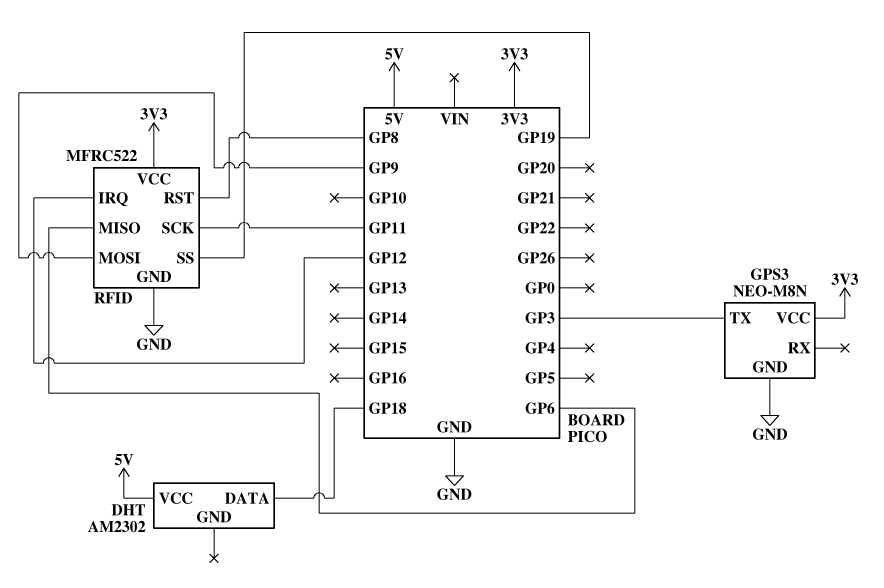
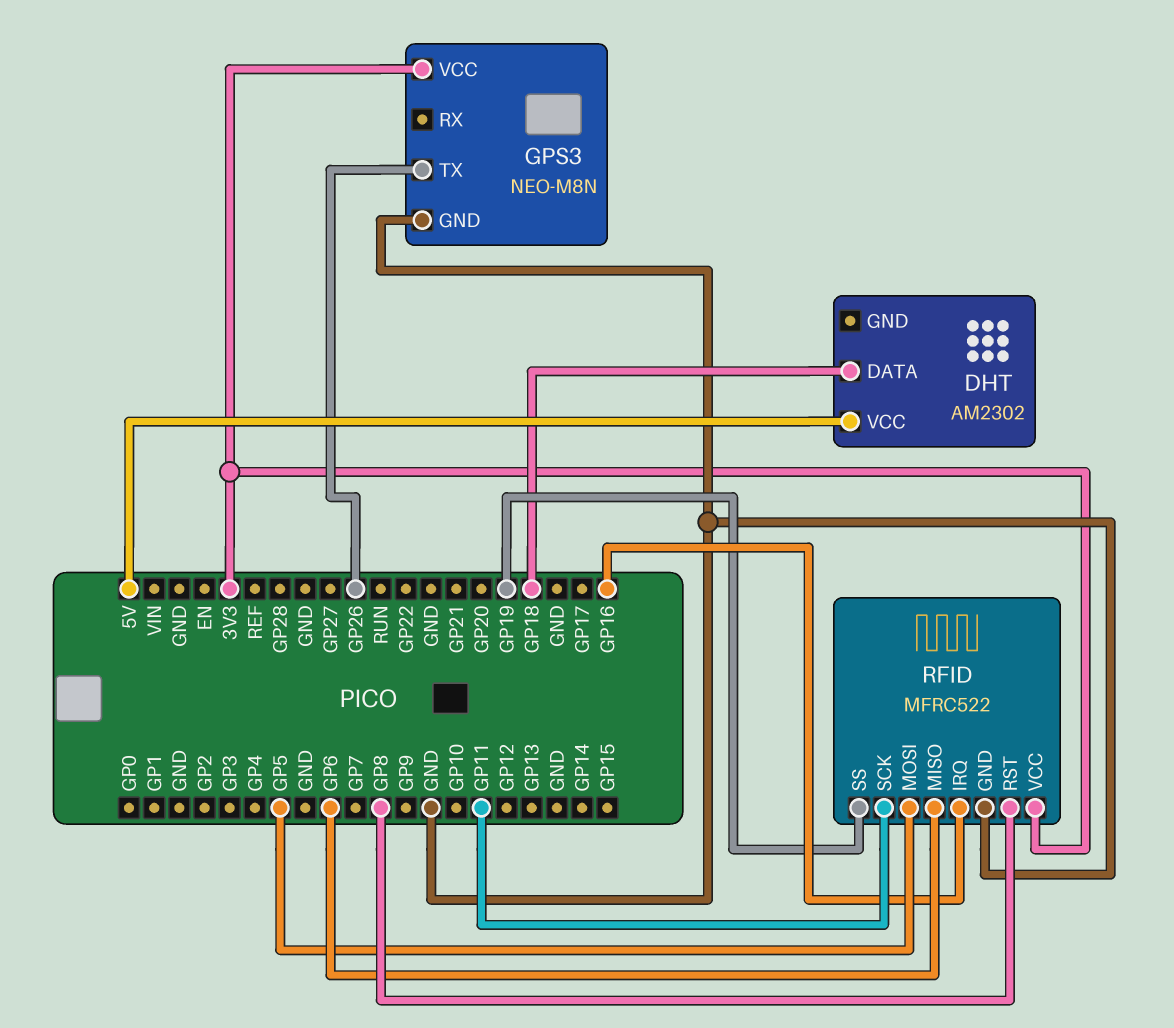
GPS3 pin TX: GP3 -> GP26
RFID pin IRQ: GP12 -> GP16
RFID pin MOSI: GP9 -> GP5

